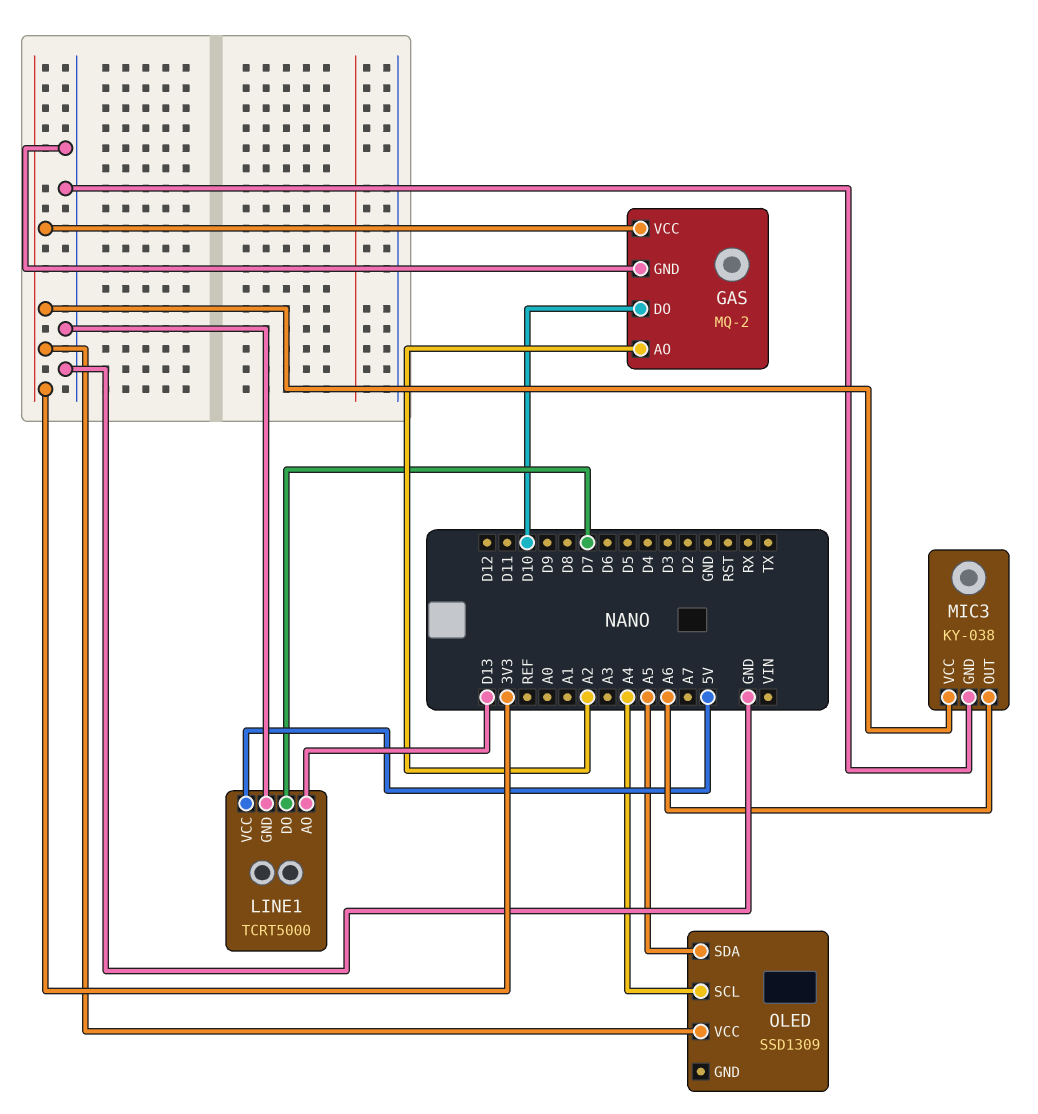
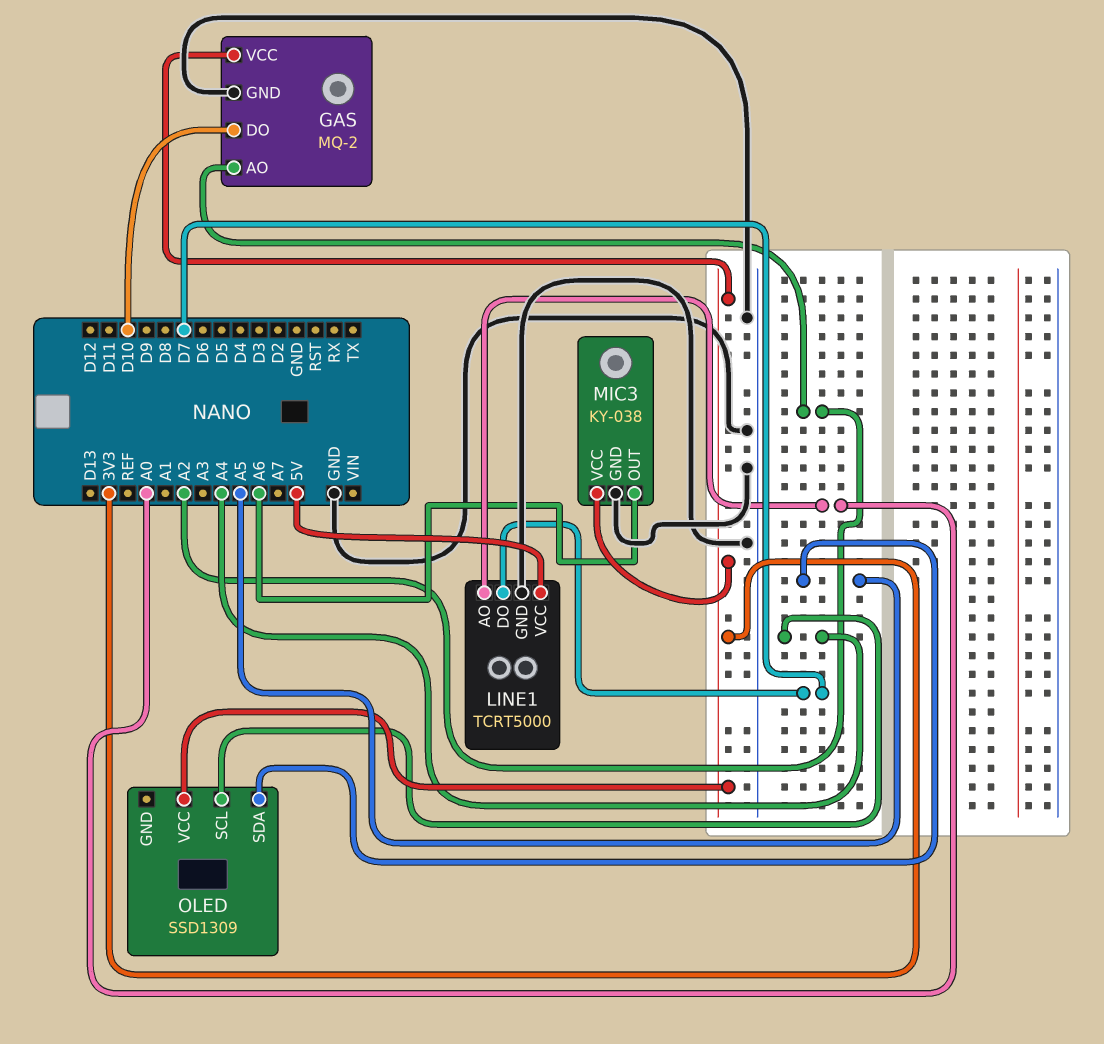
LINE1 pin AO: D13 -> A0

